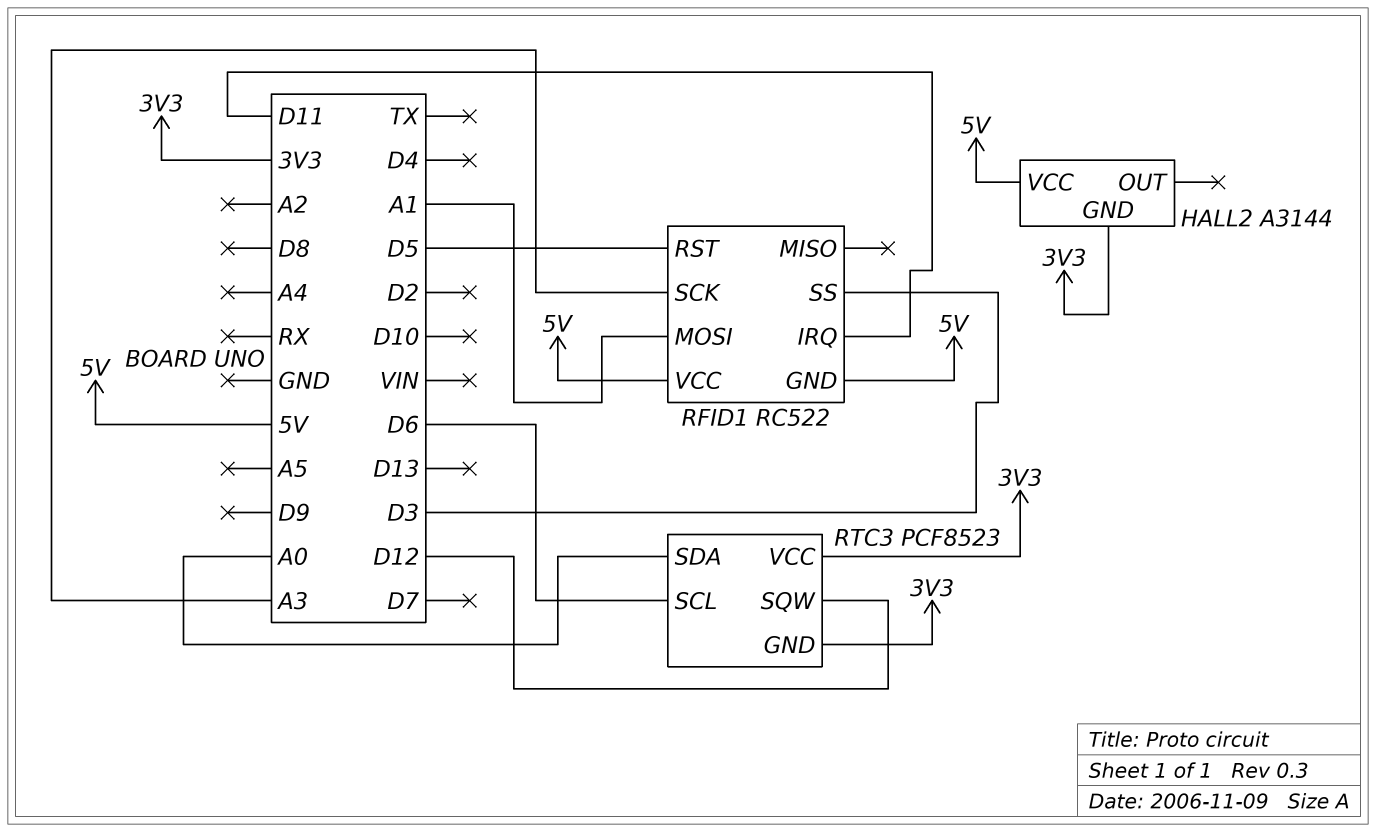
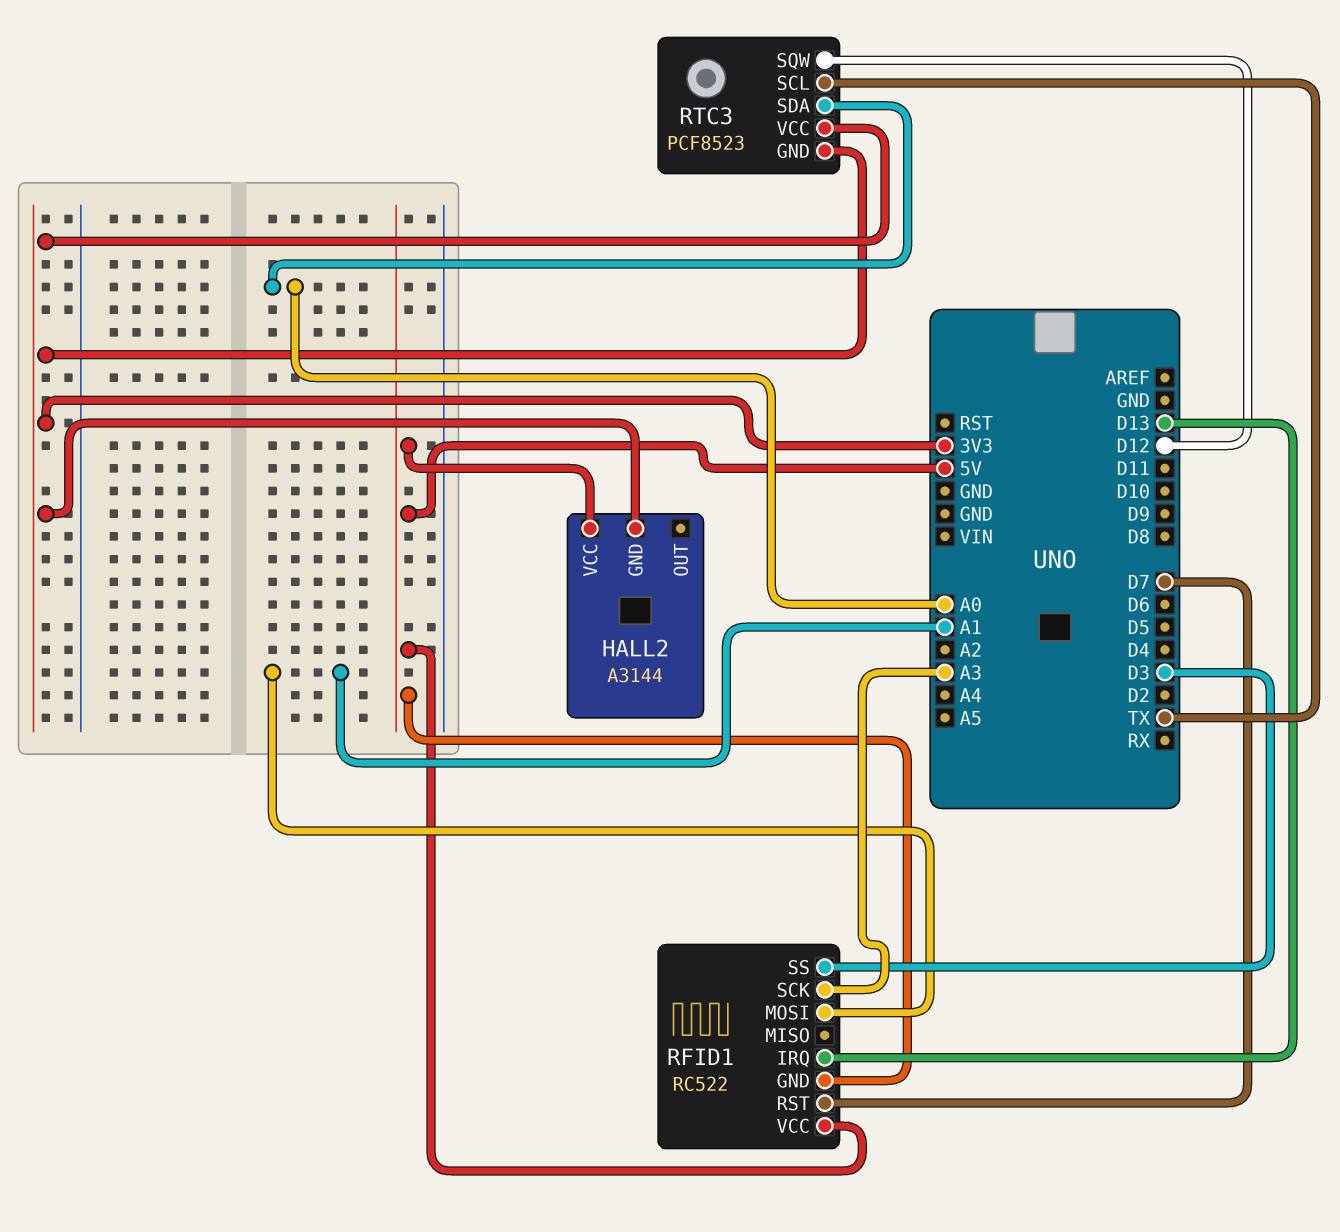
RFID1 pin IRQ: D11 -> D13
RFID1 pin RST: D5 -> D7
RTC3 pin SCL: D6 -> TX

